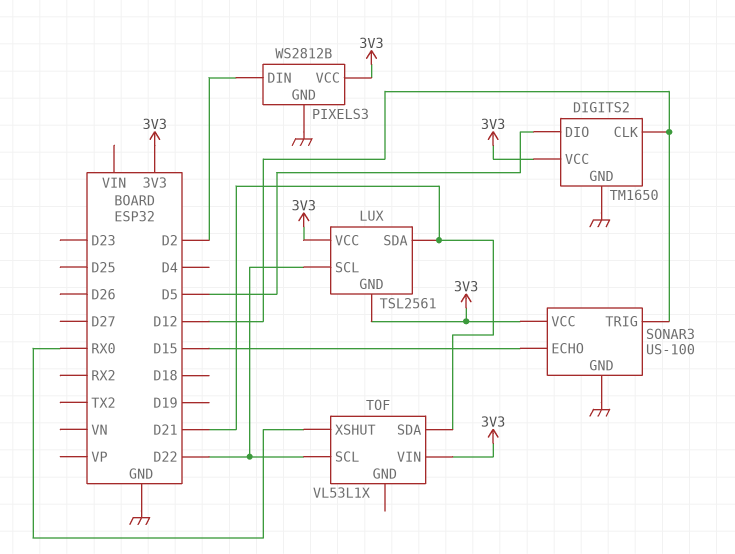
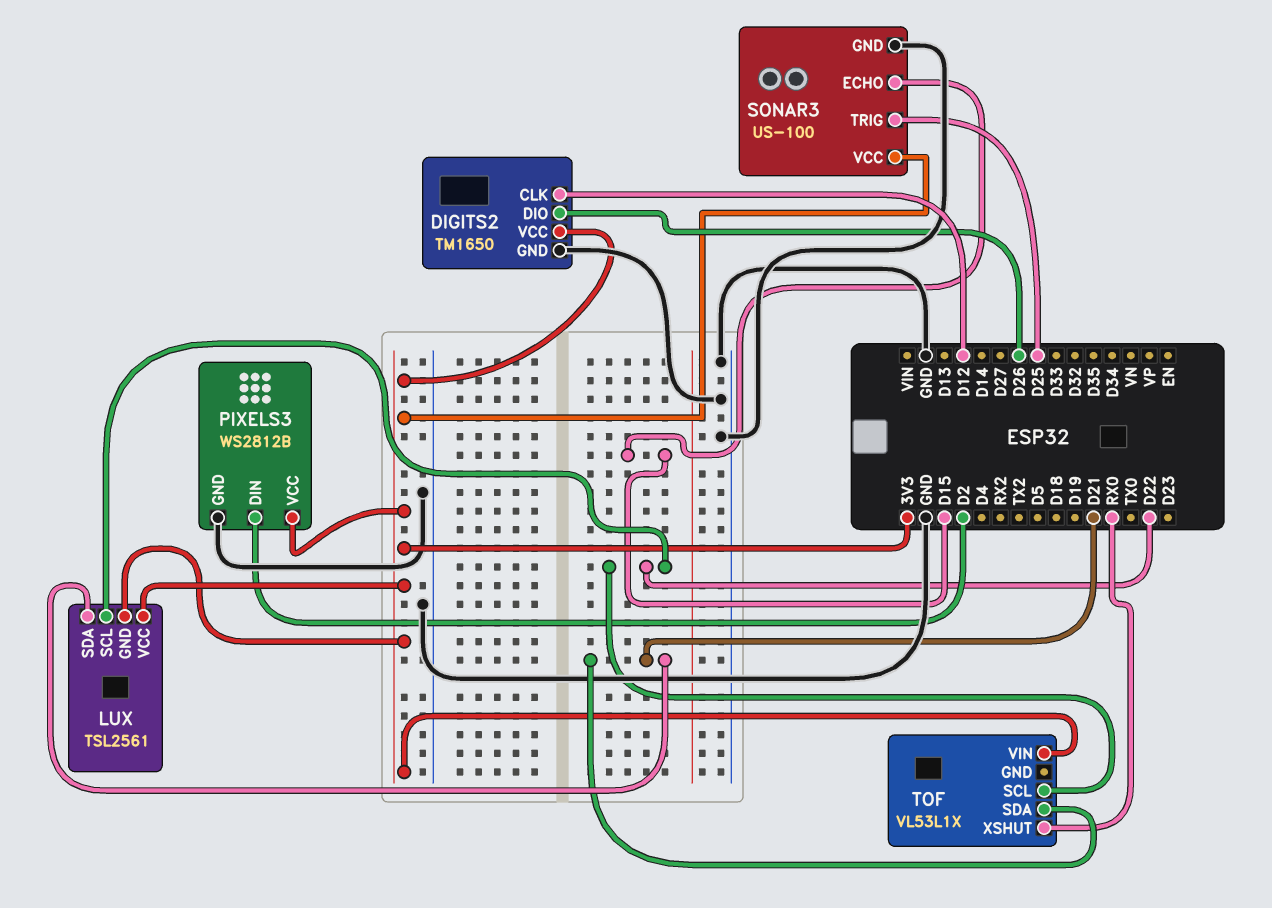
DIGITS2 pin DIO: D5 -> D26
SONAR3 pin TRIG: D12 -> D25

